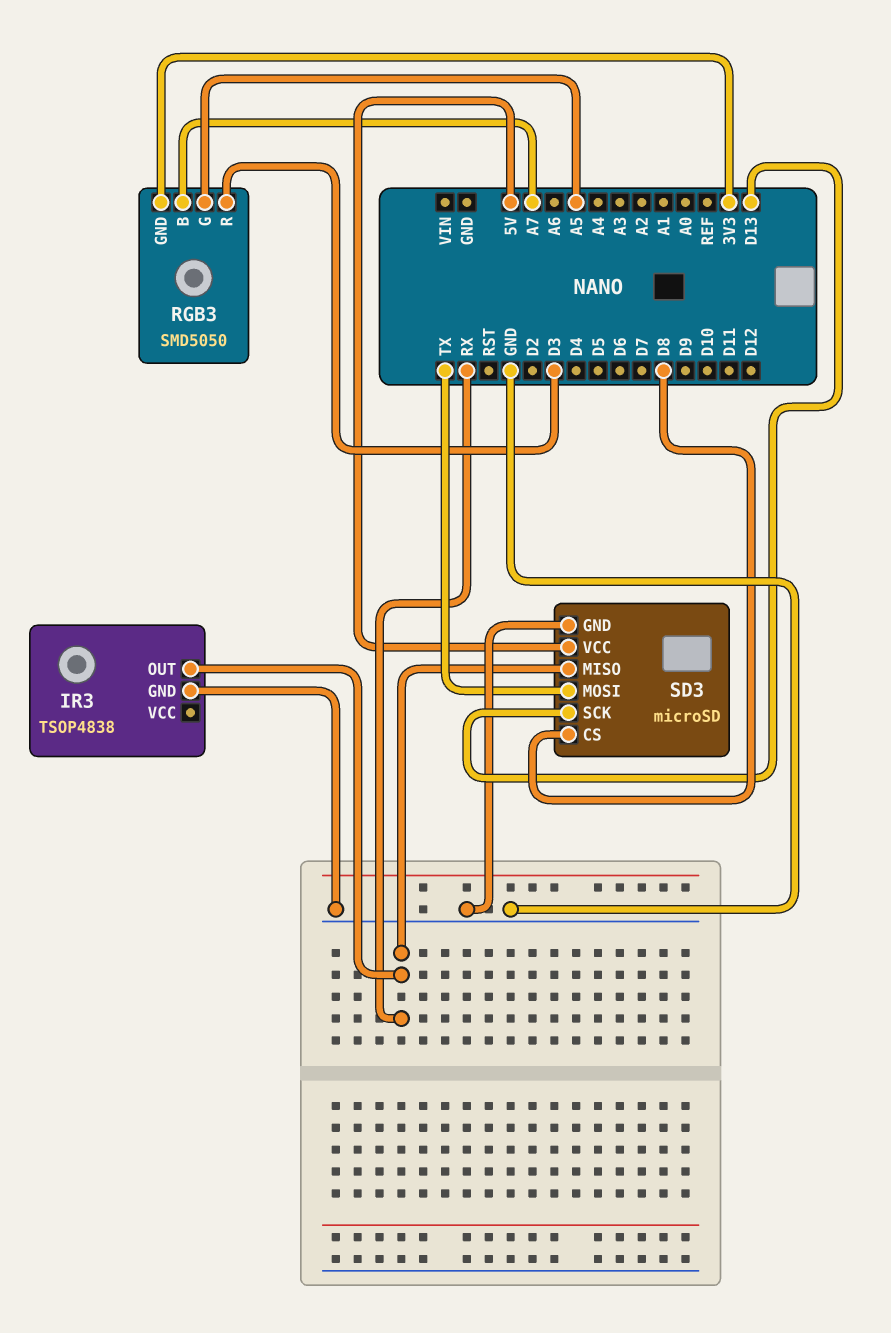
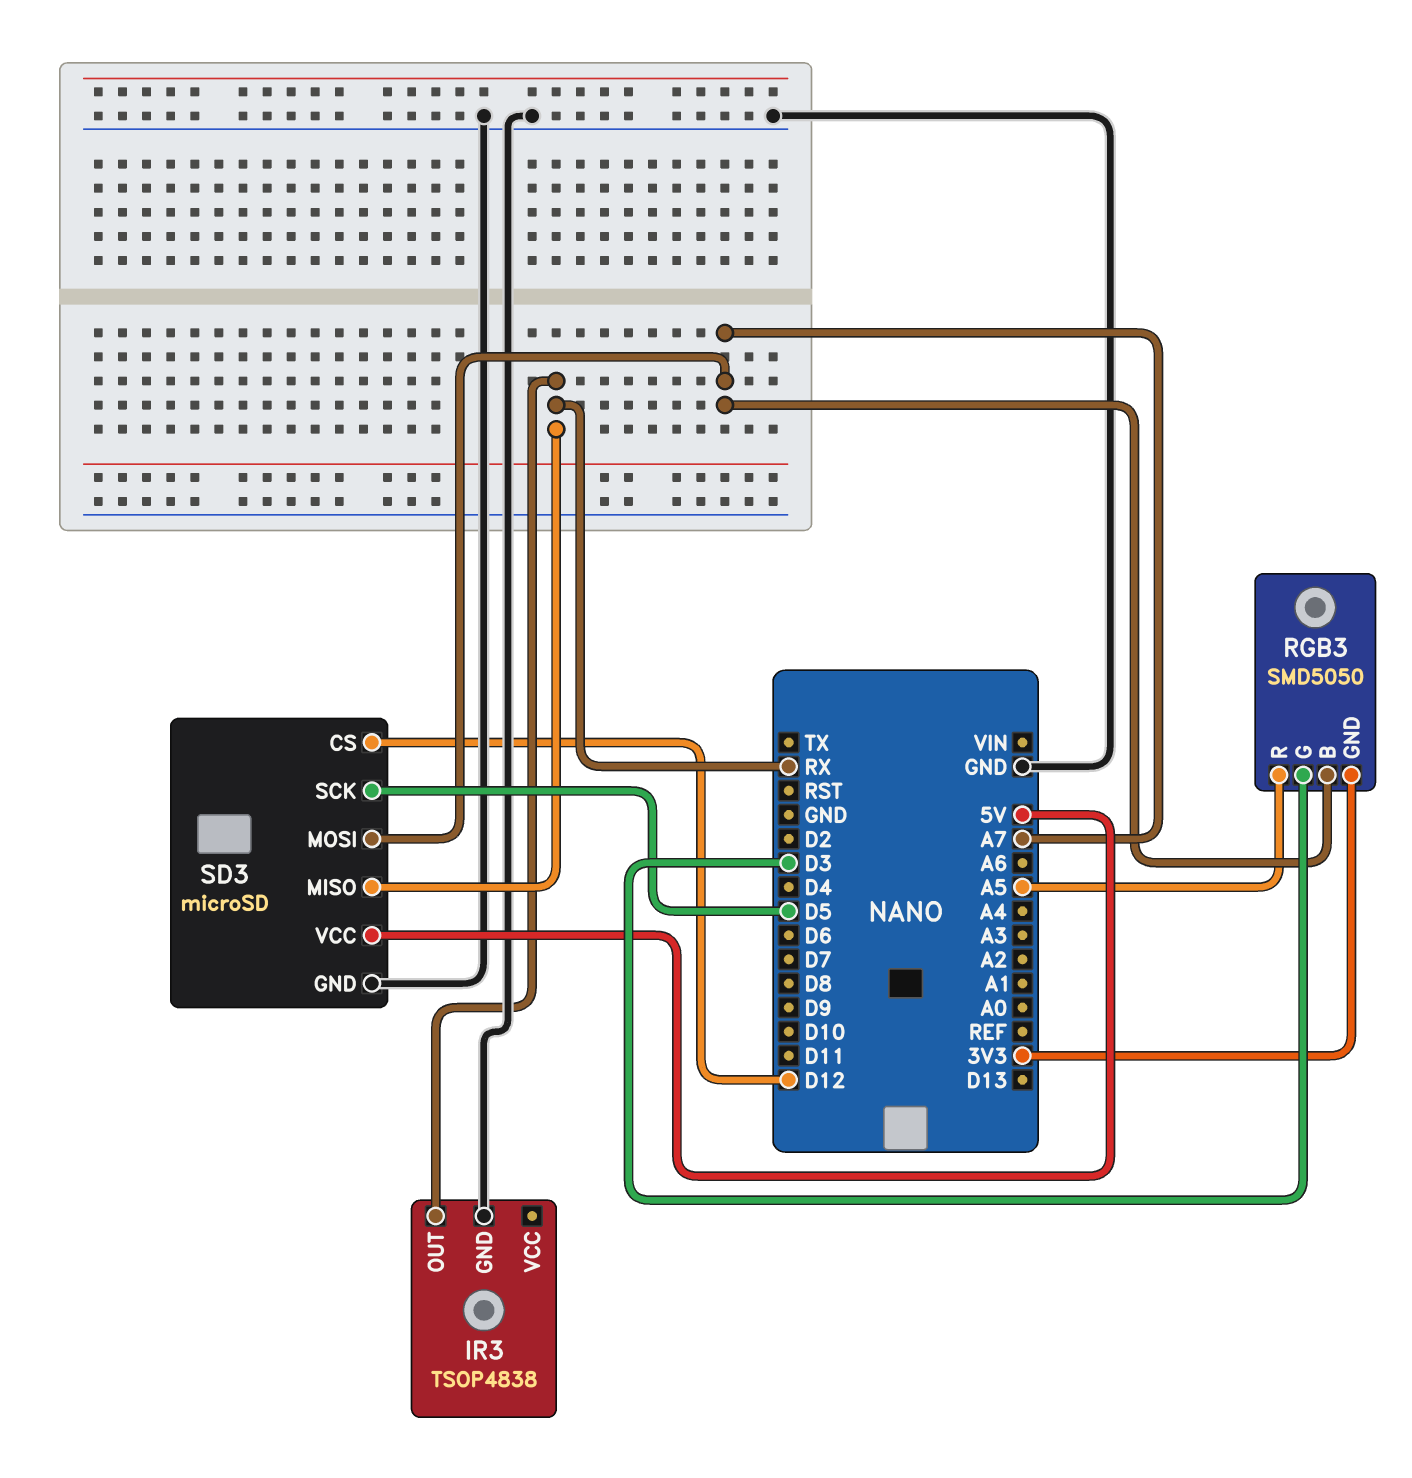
RGB3 pin G: A5 -> D3
RGB3 pin R: D3 -> A5
SD3 pin CS: D8 -> D12
SD3 pin MOSI: TX -> A7
SD3 pin SCK: D13 -> D5

